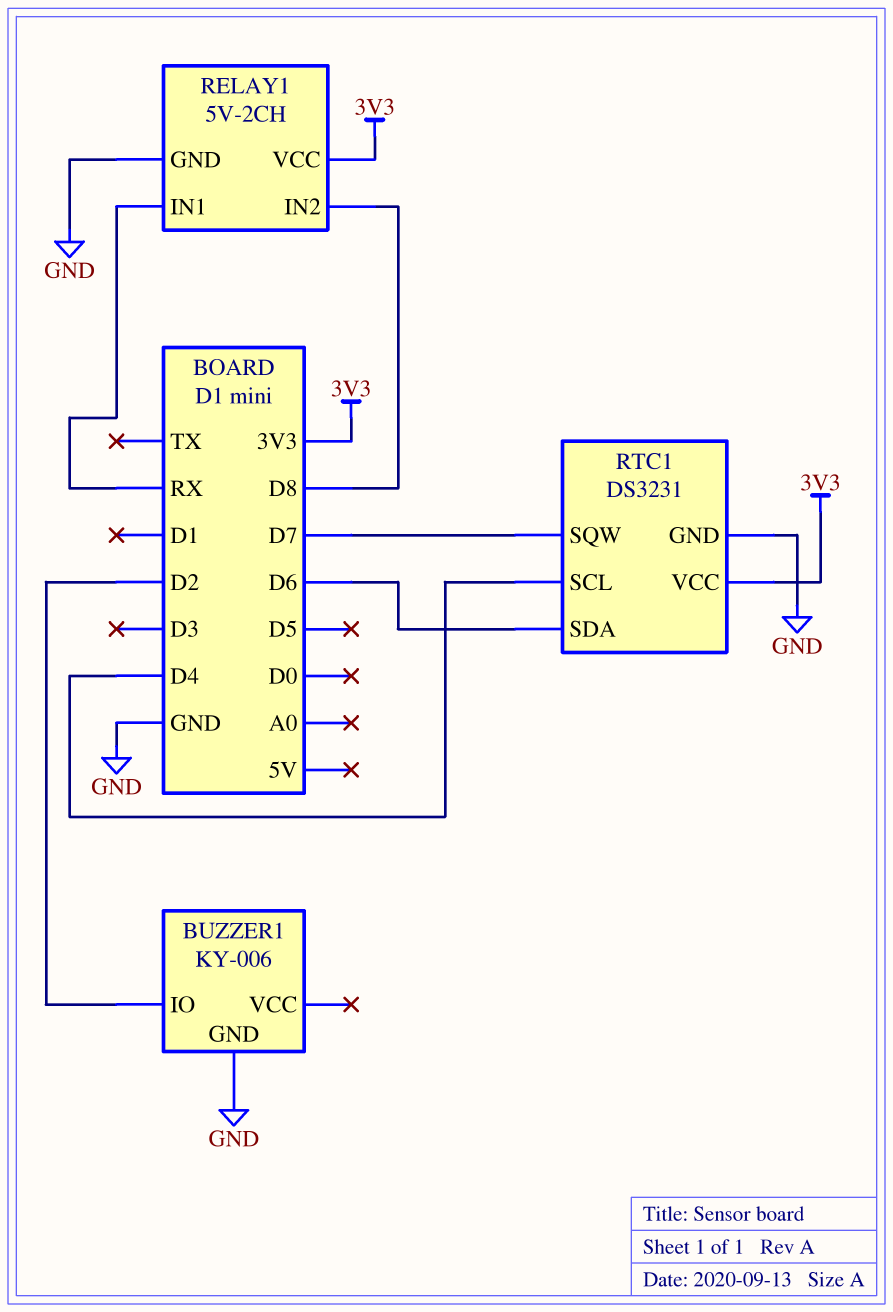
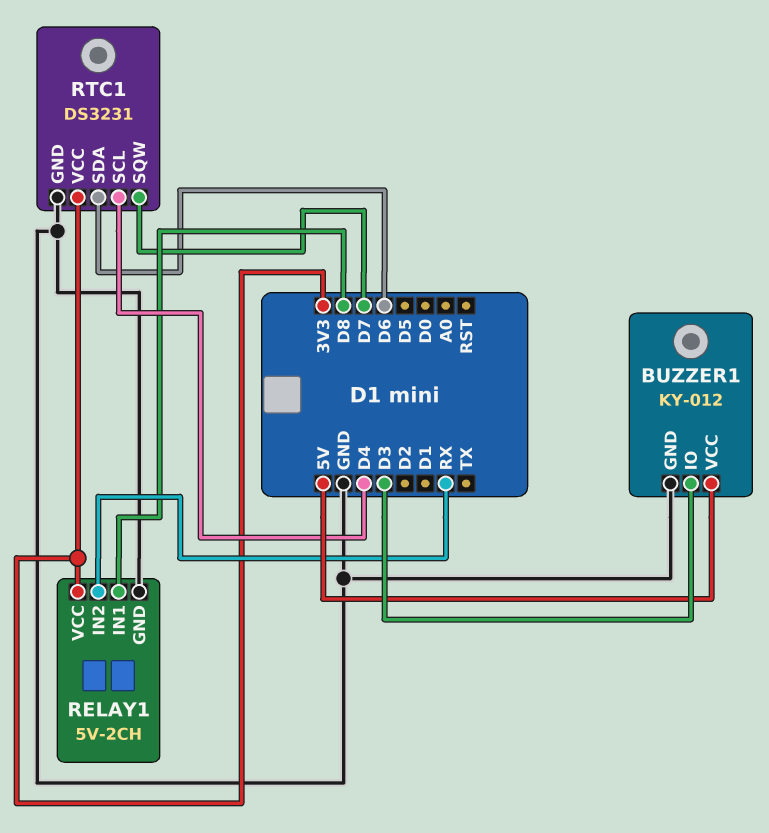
BUZZER1: KY-006 -> KY-012
BUZZER1 pin IO: D2 -> D3
BUZZER1 pin VCC: none -> 5V
RELAY1 pin IN1: RX -> D8
RELAY1 pin IN2: D8 -> RX

